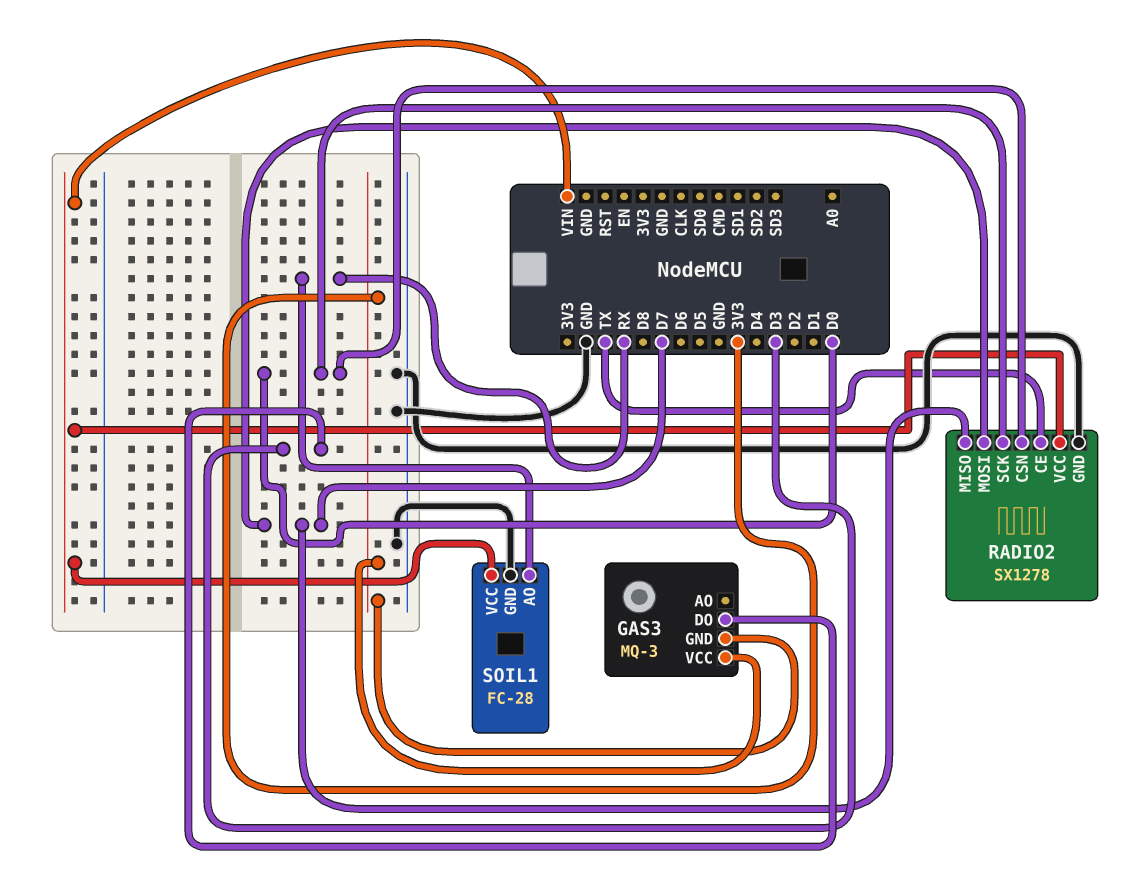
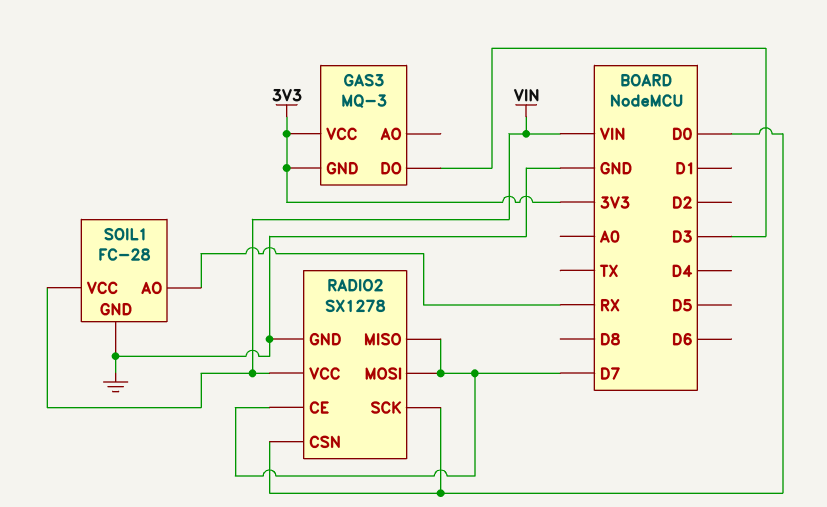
RADIO2 pin CE: TX -> D7

